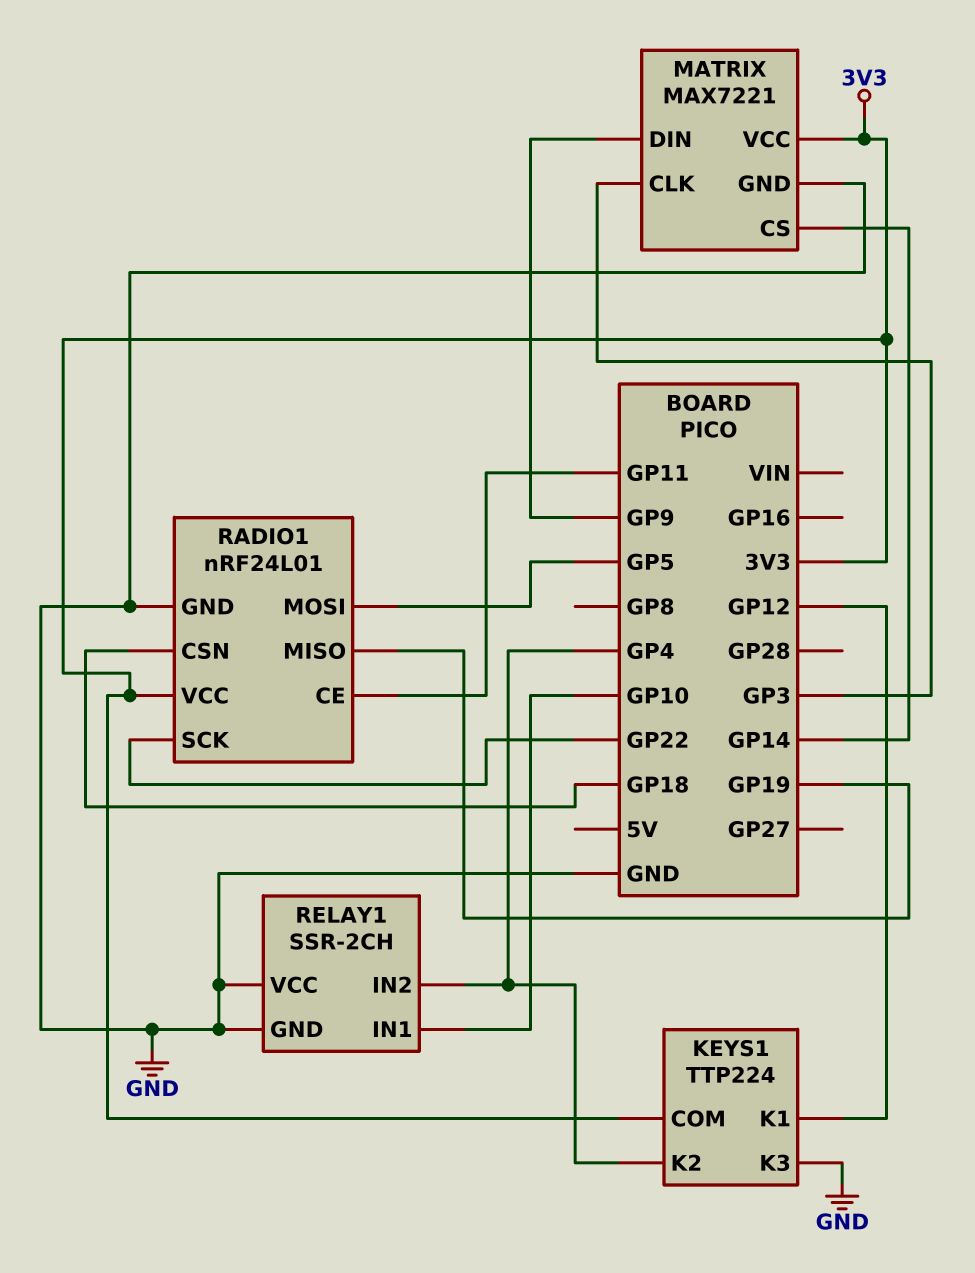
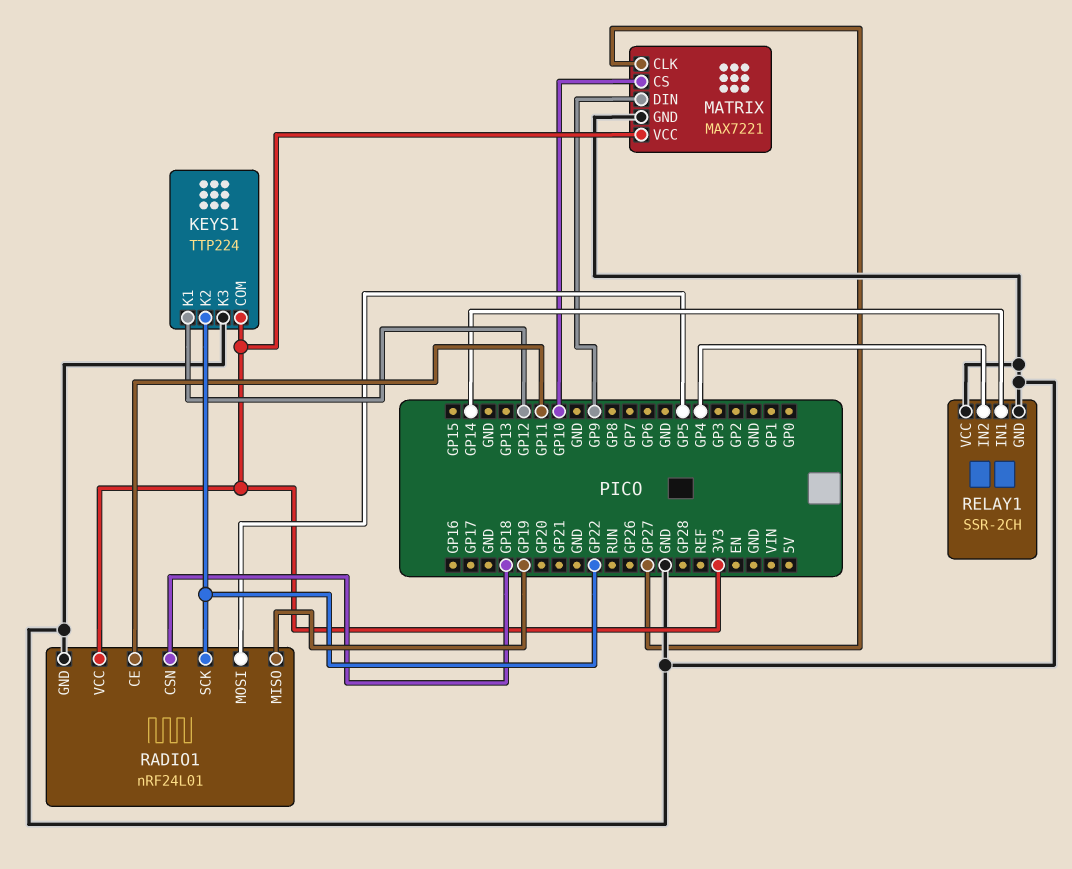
KEYS1 pin K2: GP4 -> GP22
MATRIX pin CLK: GP3 -> GP27
MATRIX pin CS: GP14 -> GP10
RELAY1 pin IN1: GP10 -> GP14

